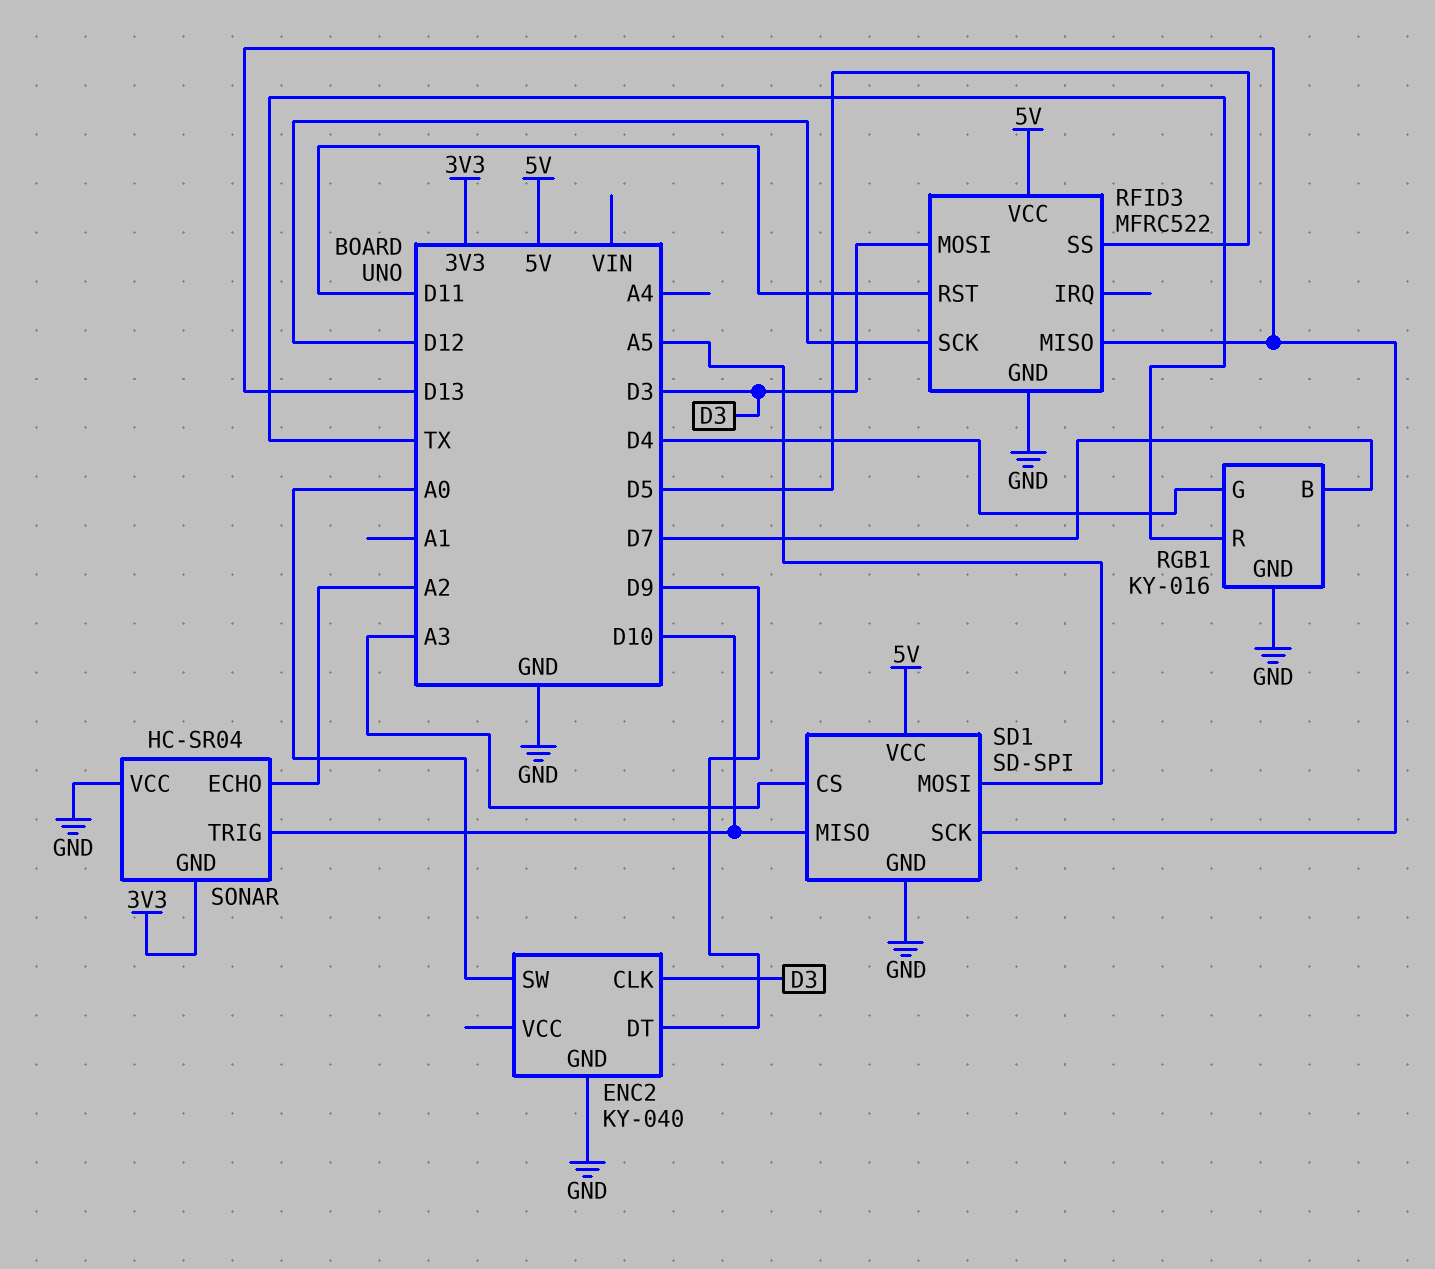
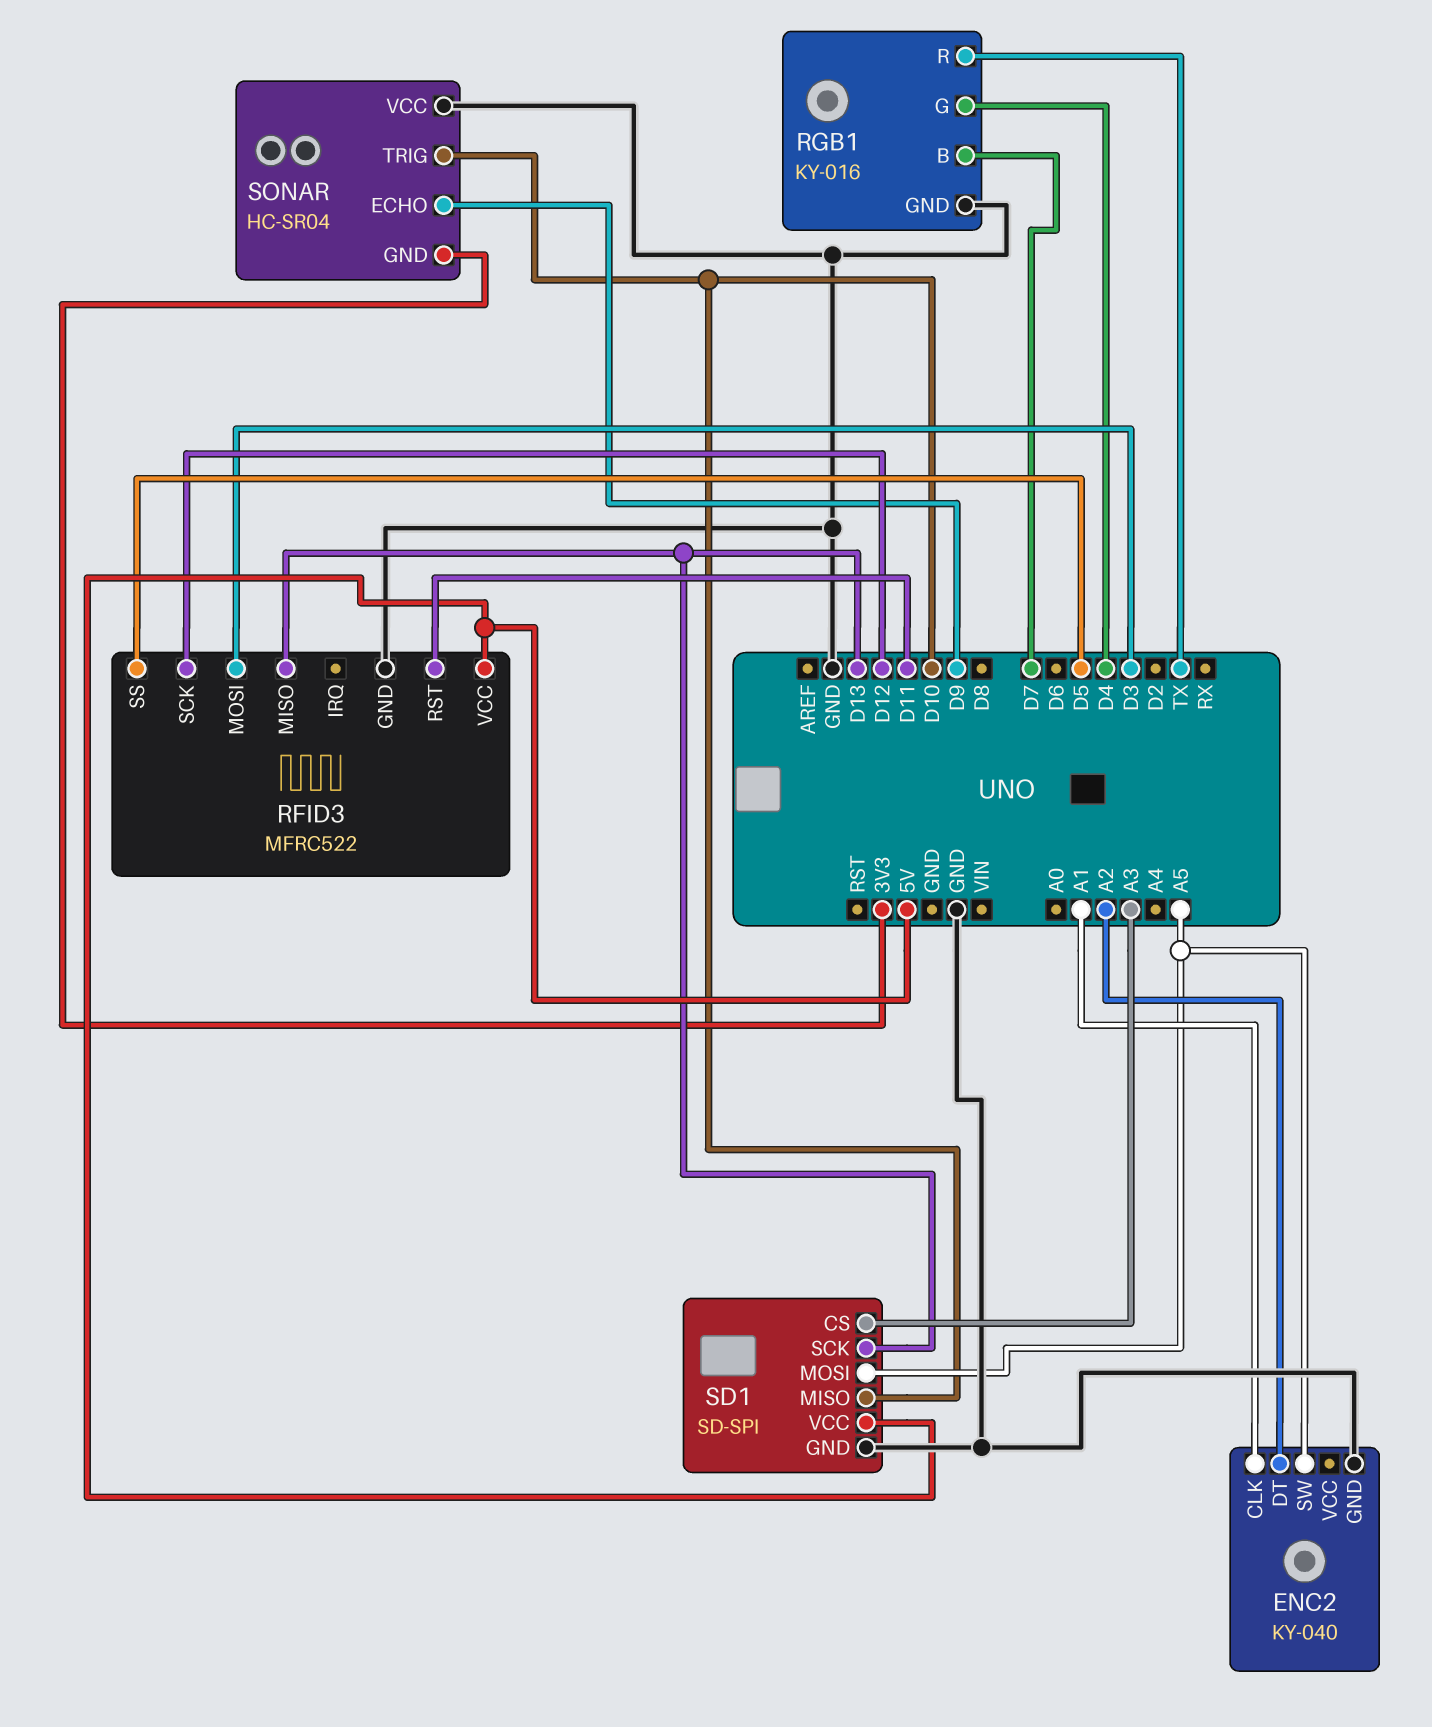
ENC2 pin CLK: D3 -> A1
ENC2 pin DT: D9 -> A2
ENC2 pin SW: A0 -> A5
SONAR pin ECHO: A2 -> D9

